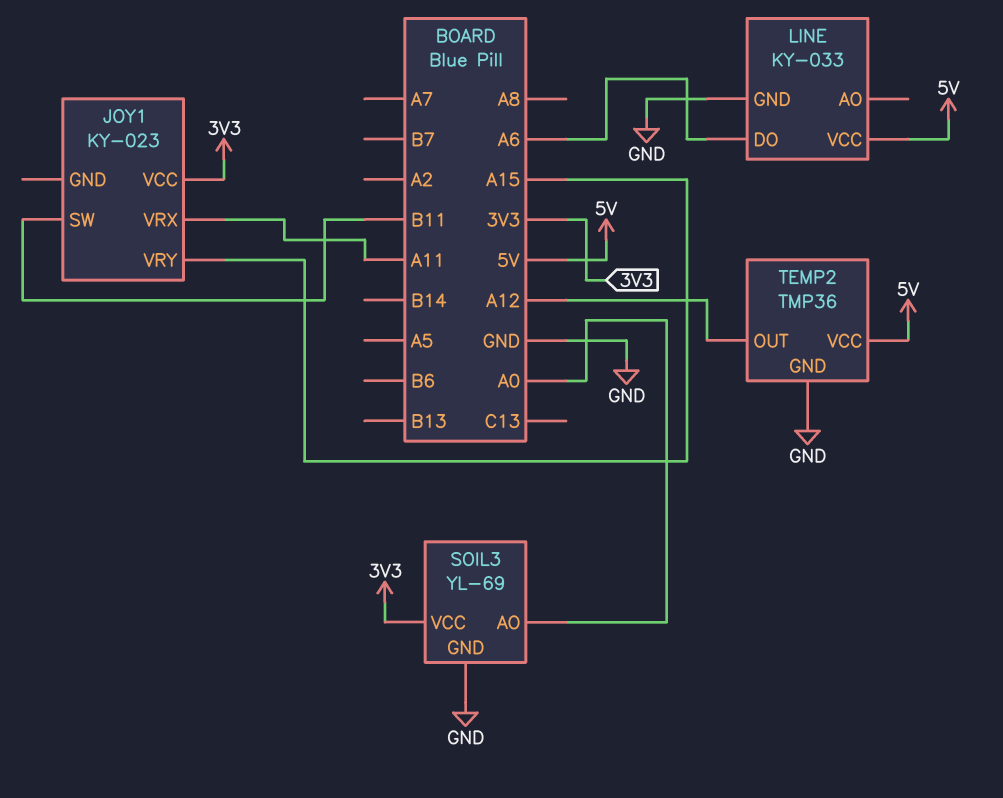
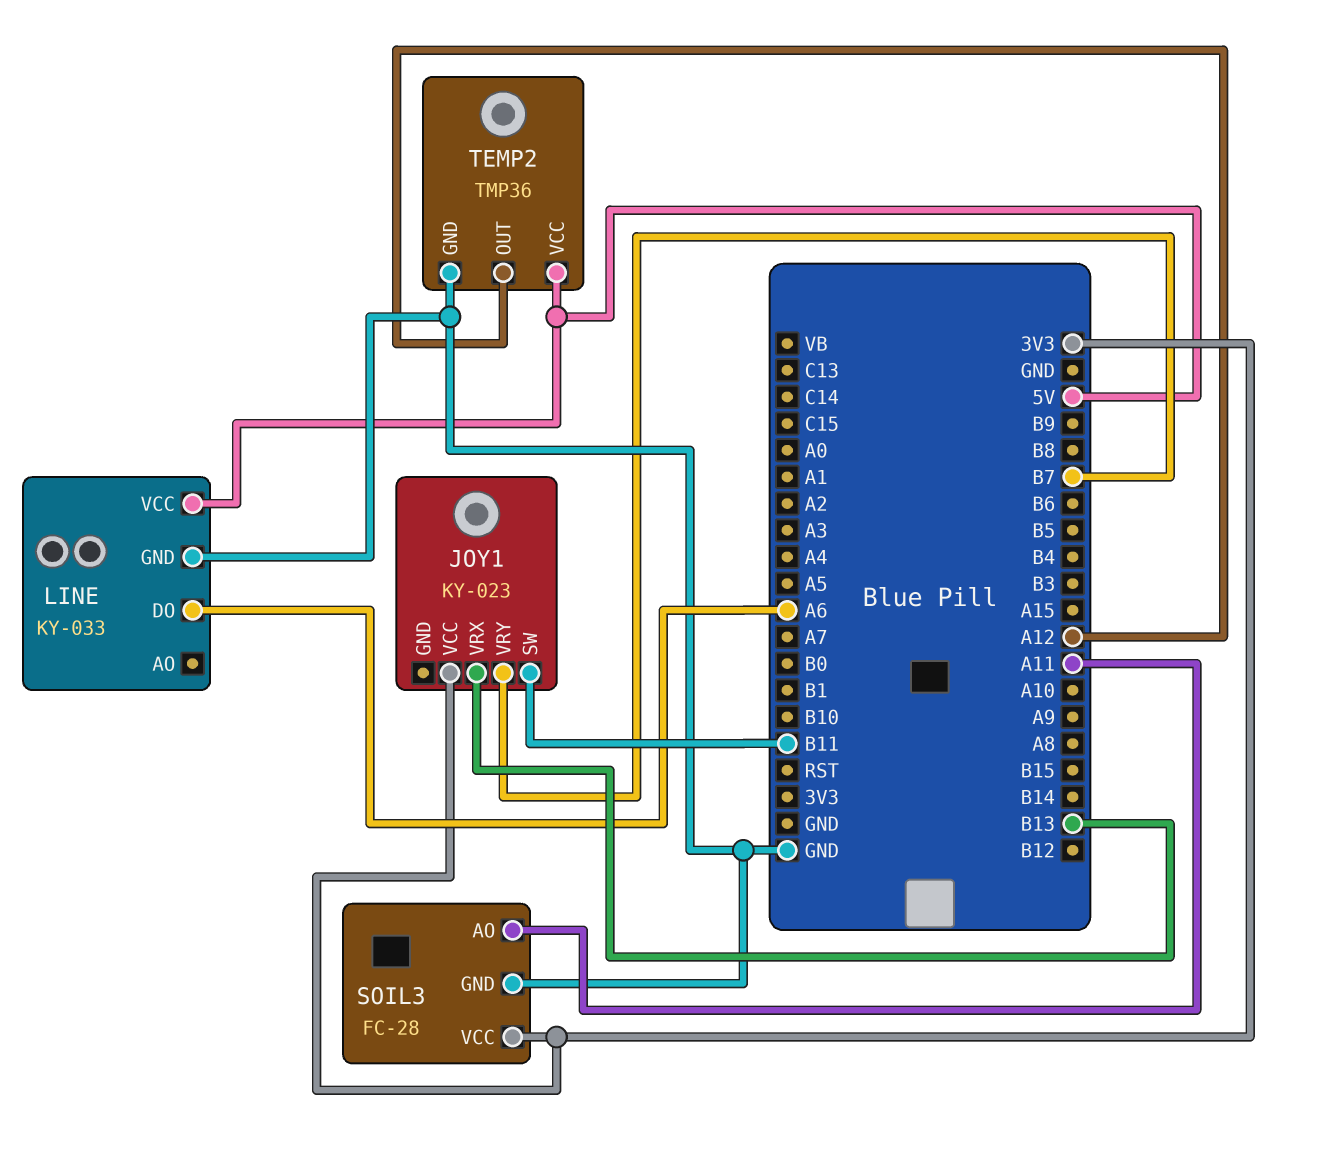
JOY1 pin VRX: A11 -> B13
JOY1 pin VRY: A15 -> B7
SOIL3: YL-69 -> FC-28
SOIL3 pin AO: A0 -> A11

